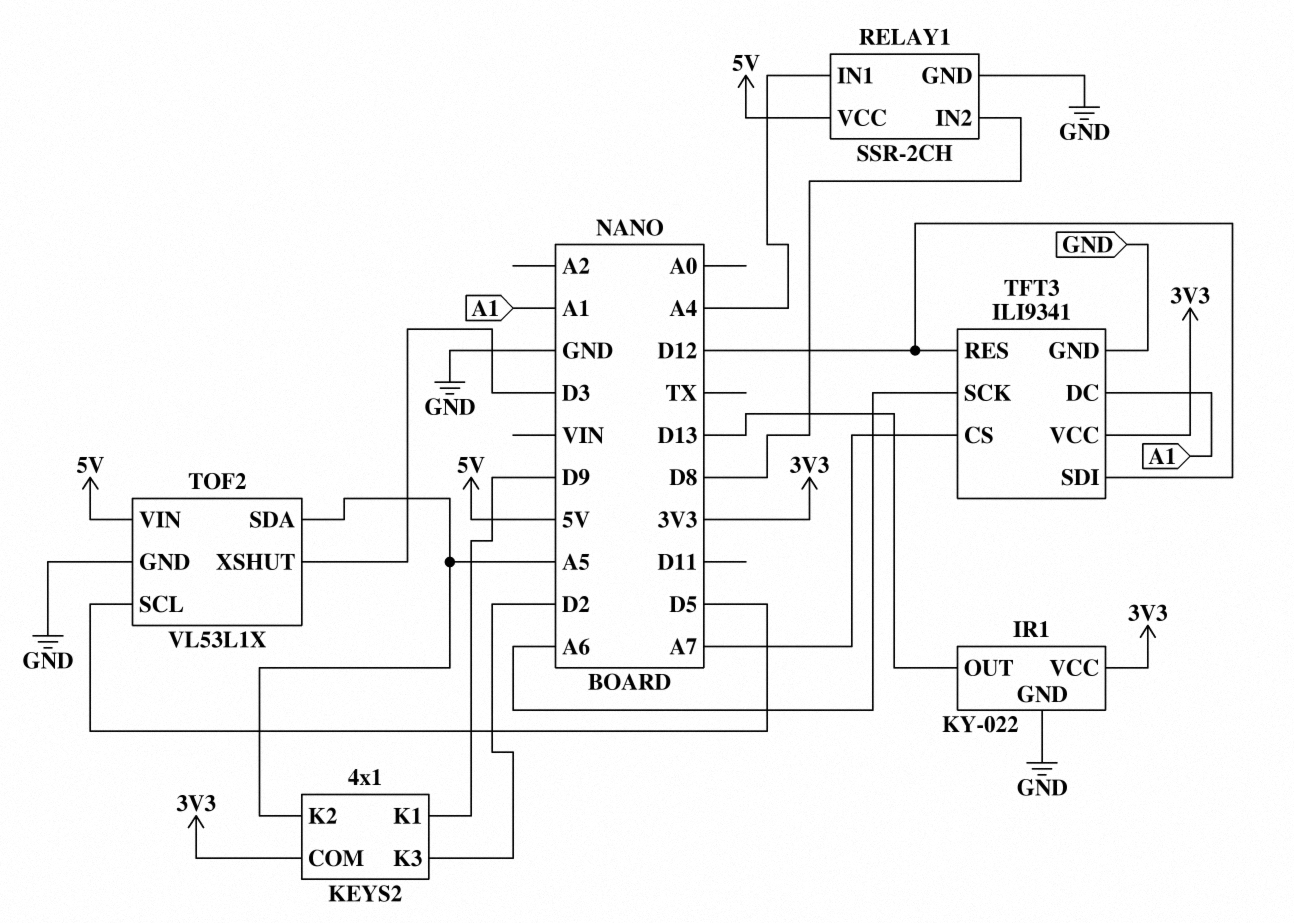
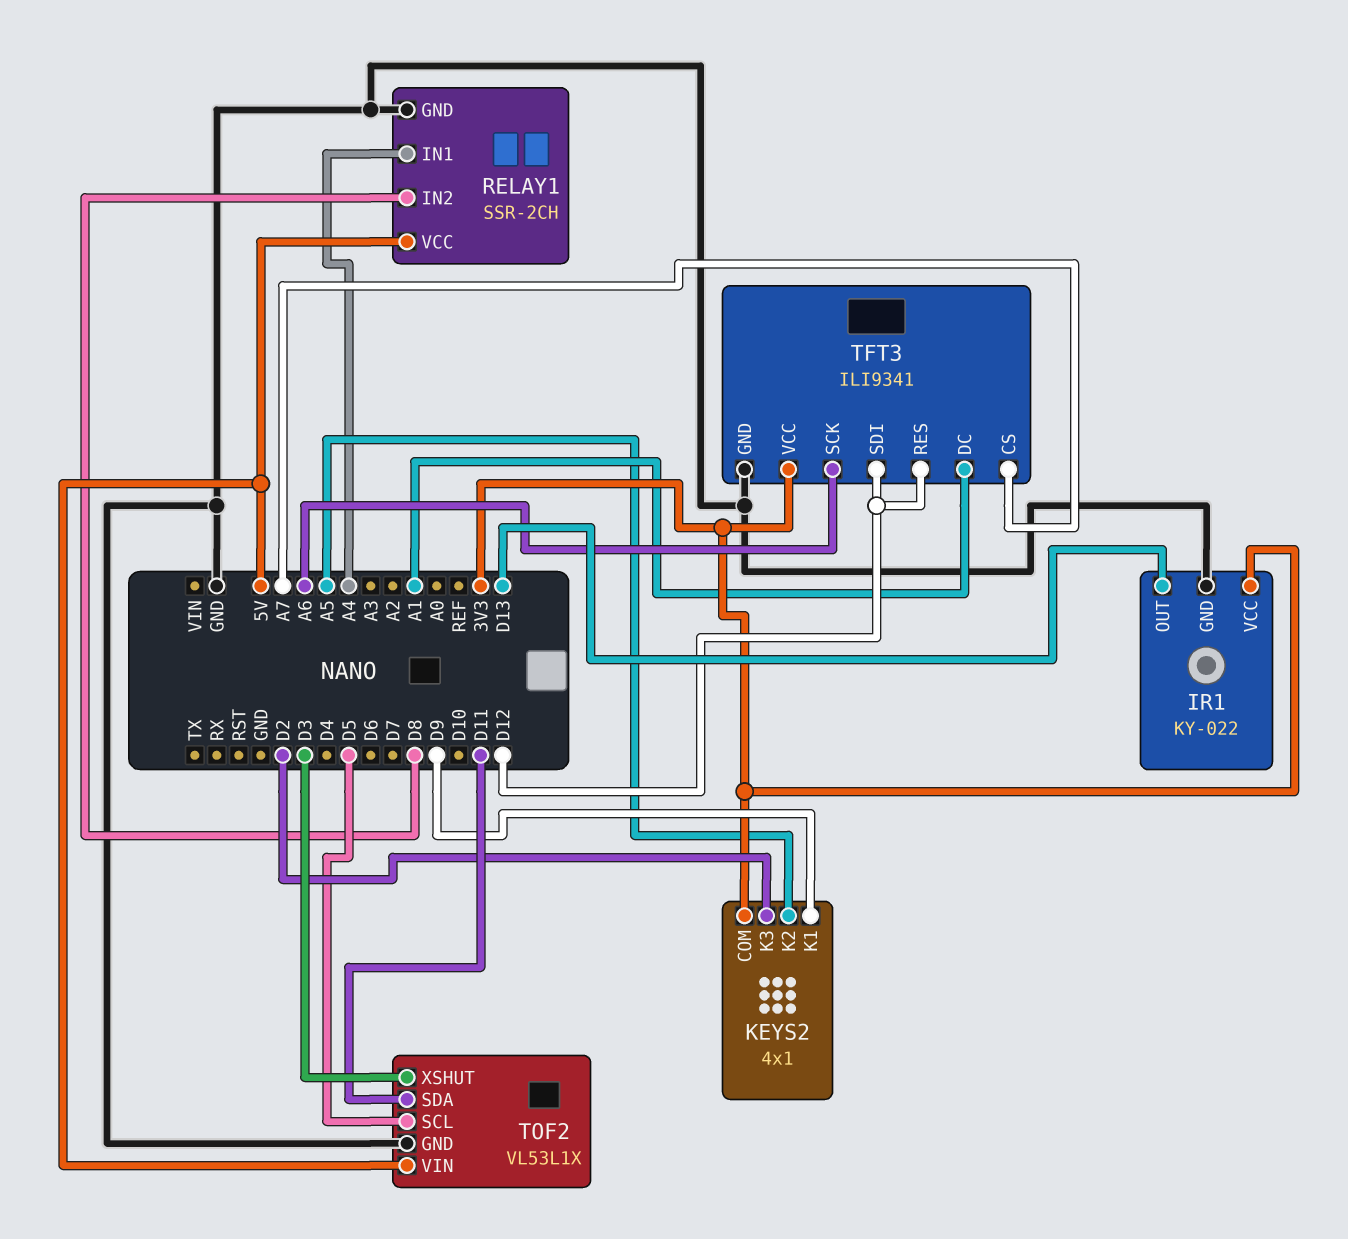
TOF2 pin SDA: A5 -> D11

